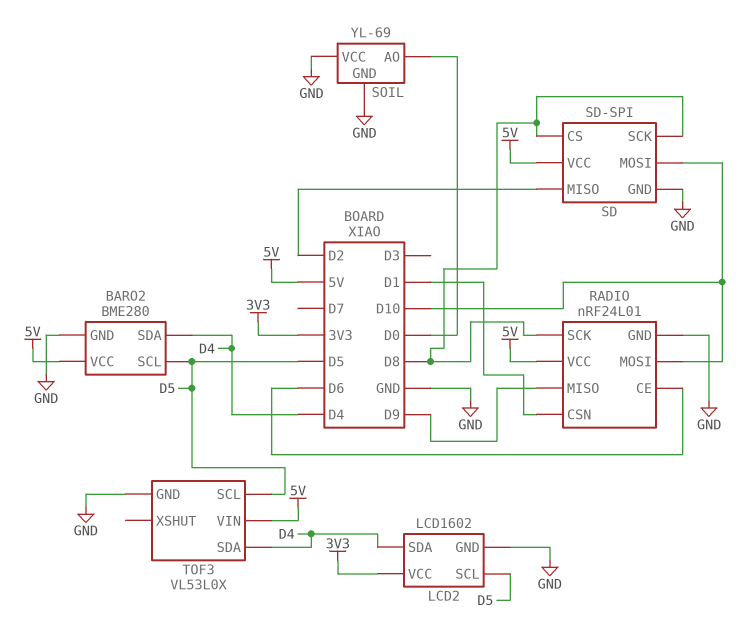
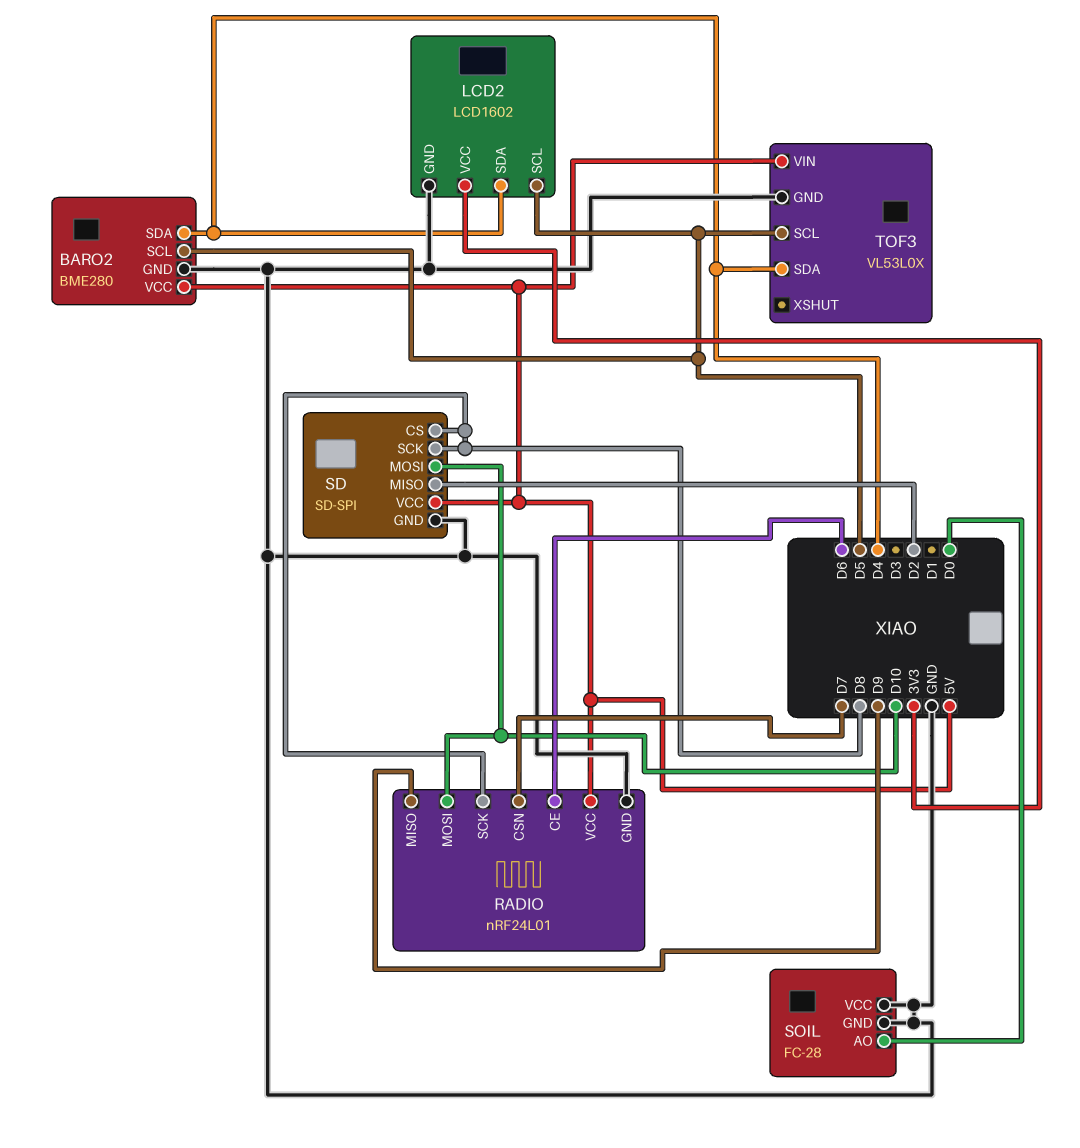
RADIO pin CSN: D1 -> D7
SOIL: YL-69 -> FC-28

